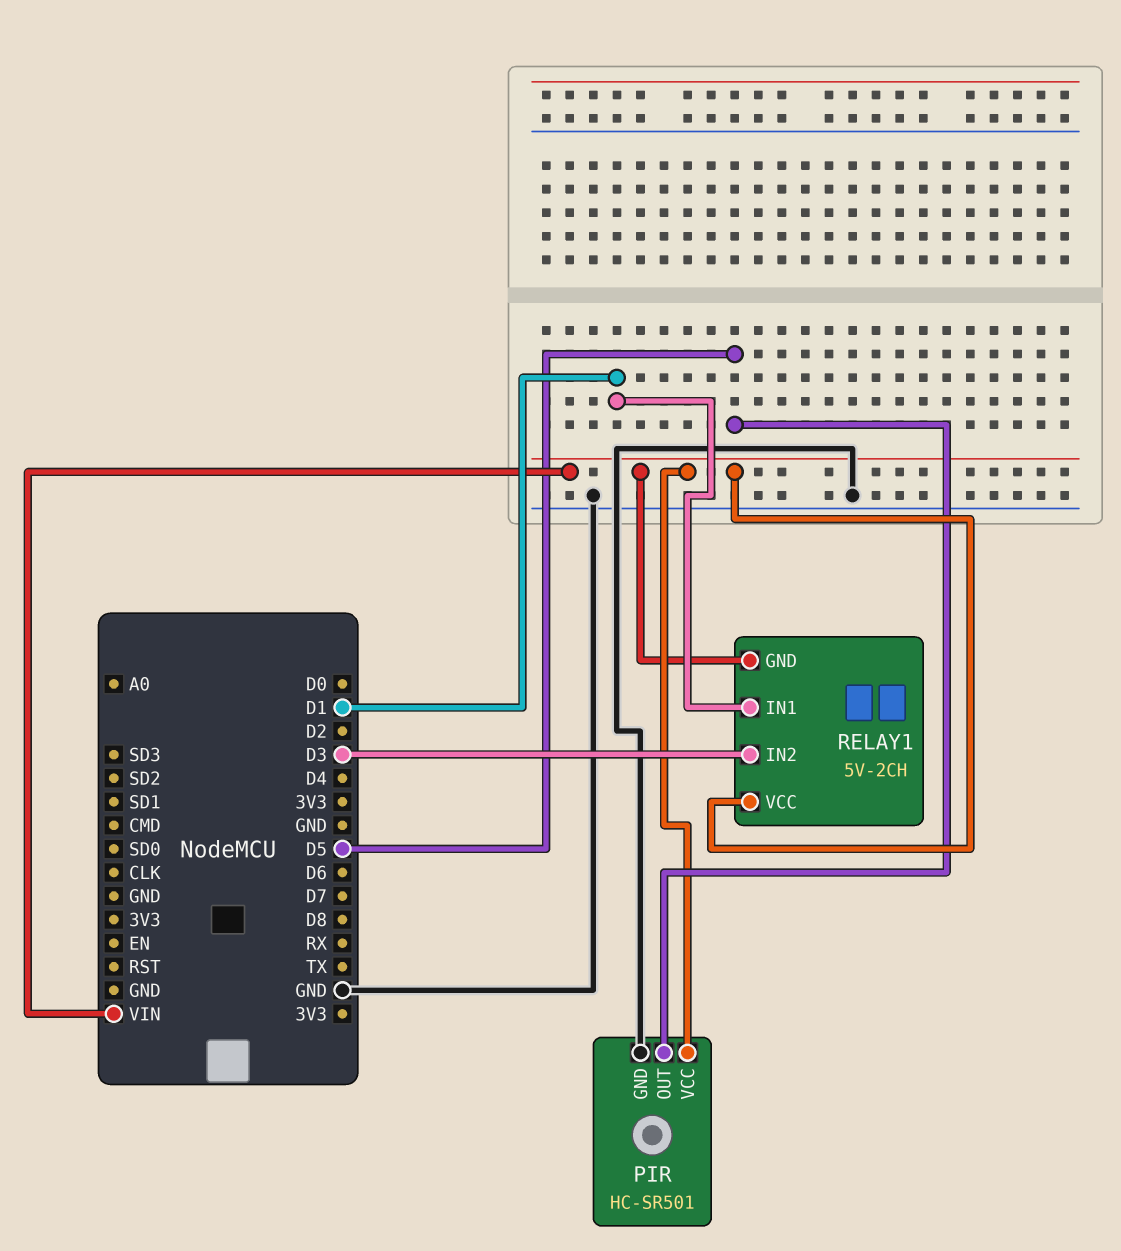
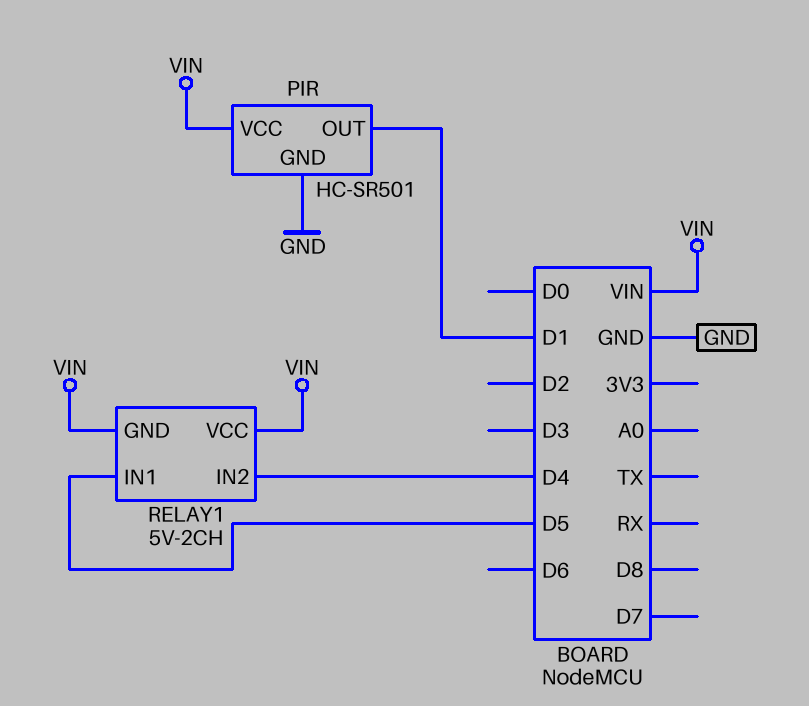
PIR pin OUT: D5 -> D1
RELAY1 pin IN1: D1 -> D5
RELAY1 pin IN2: D3 -> D4

